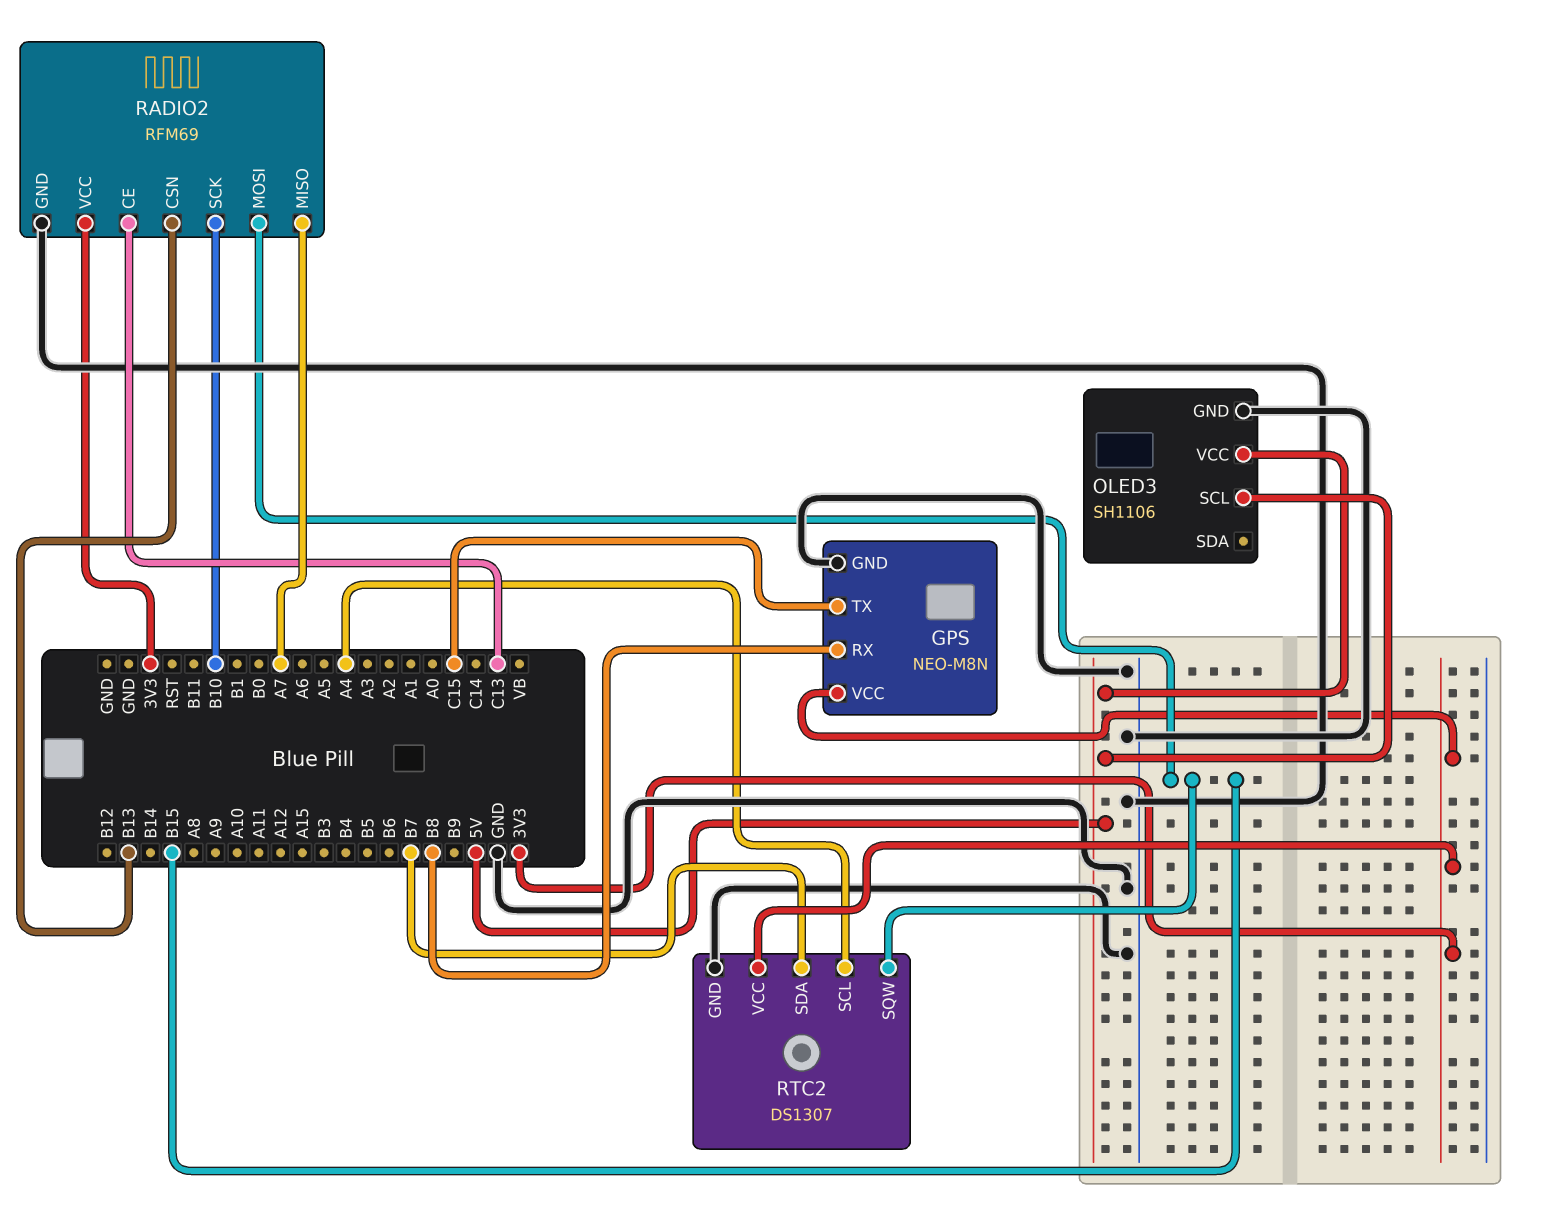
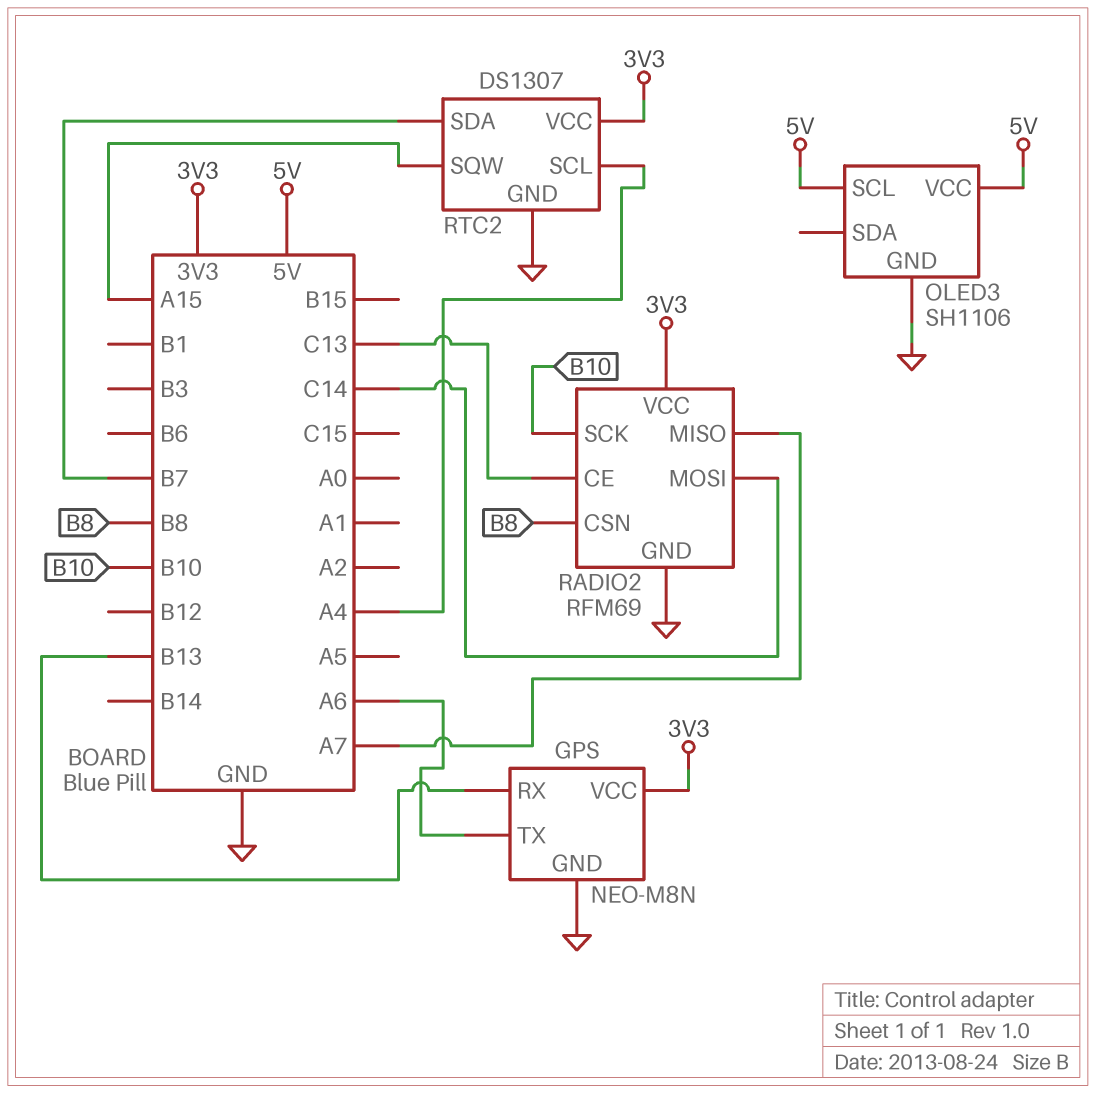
GPS pin RX: B8 -> B13
GPS pin TX: C15 -> A6
RADIO2 pin CSN: B13 -> B8
RADIO2 pin MOSI: B15 -> C14
RTC2 pin SQW: B15 -> A15

